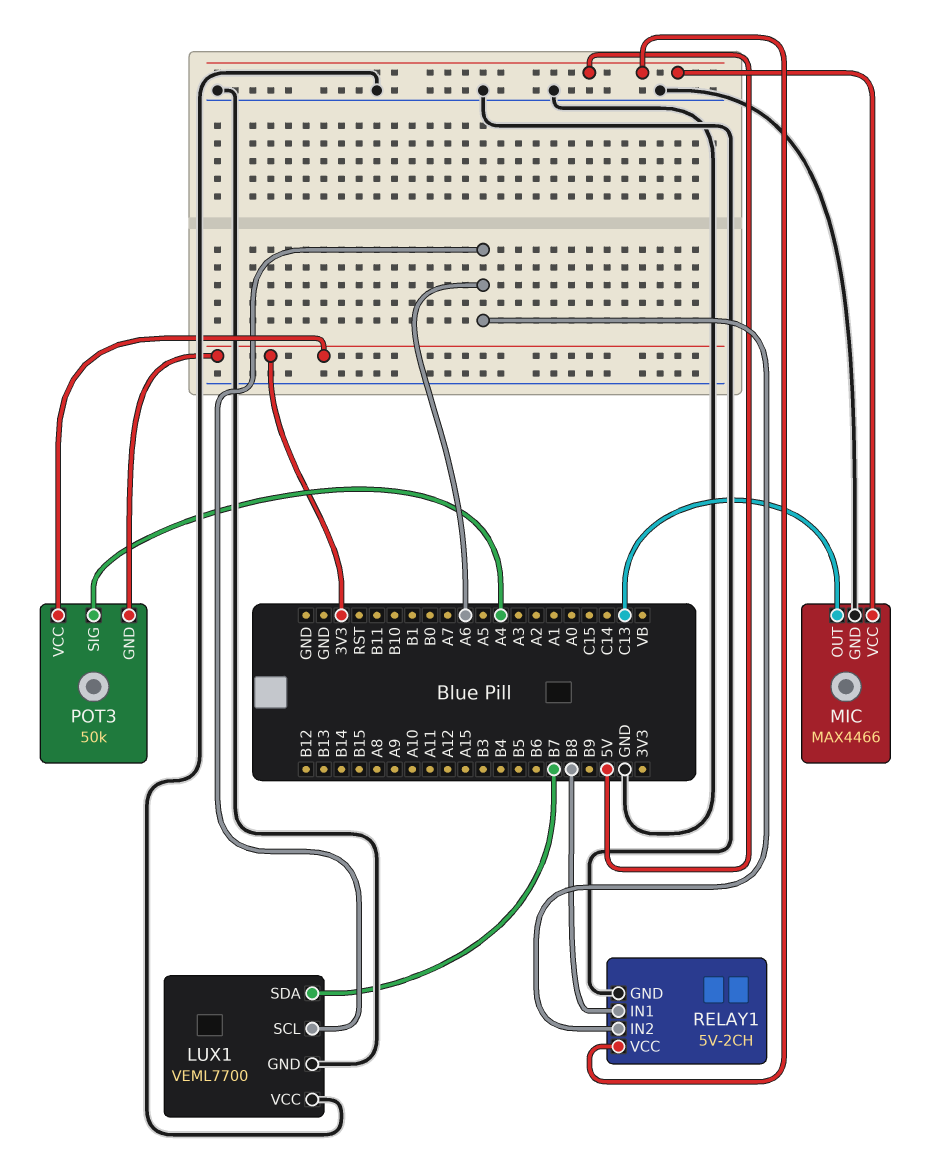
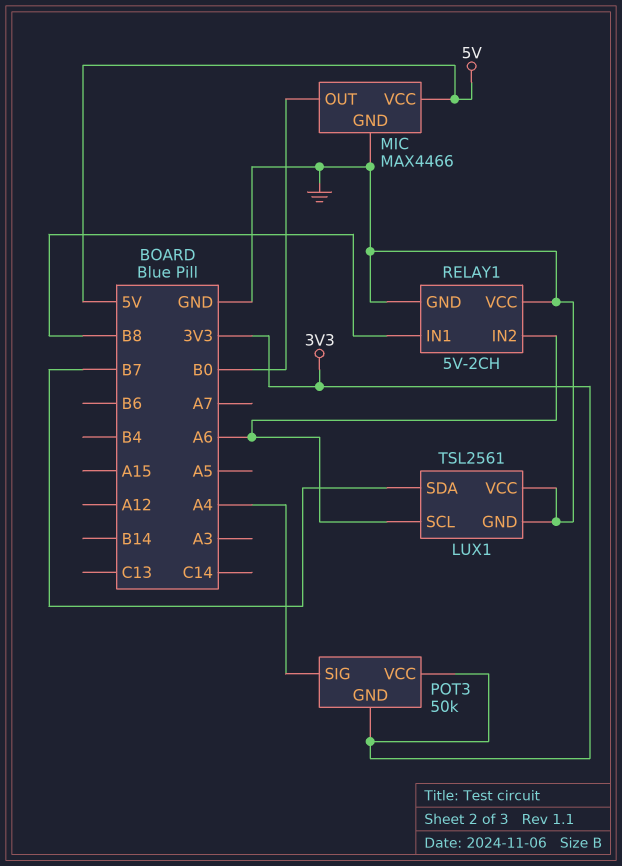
LUX1: VEML7700 -> TSL2561
MIC pin OUT: C13 -> B0
RELAY1 pin VCC: 5V -> GND

